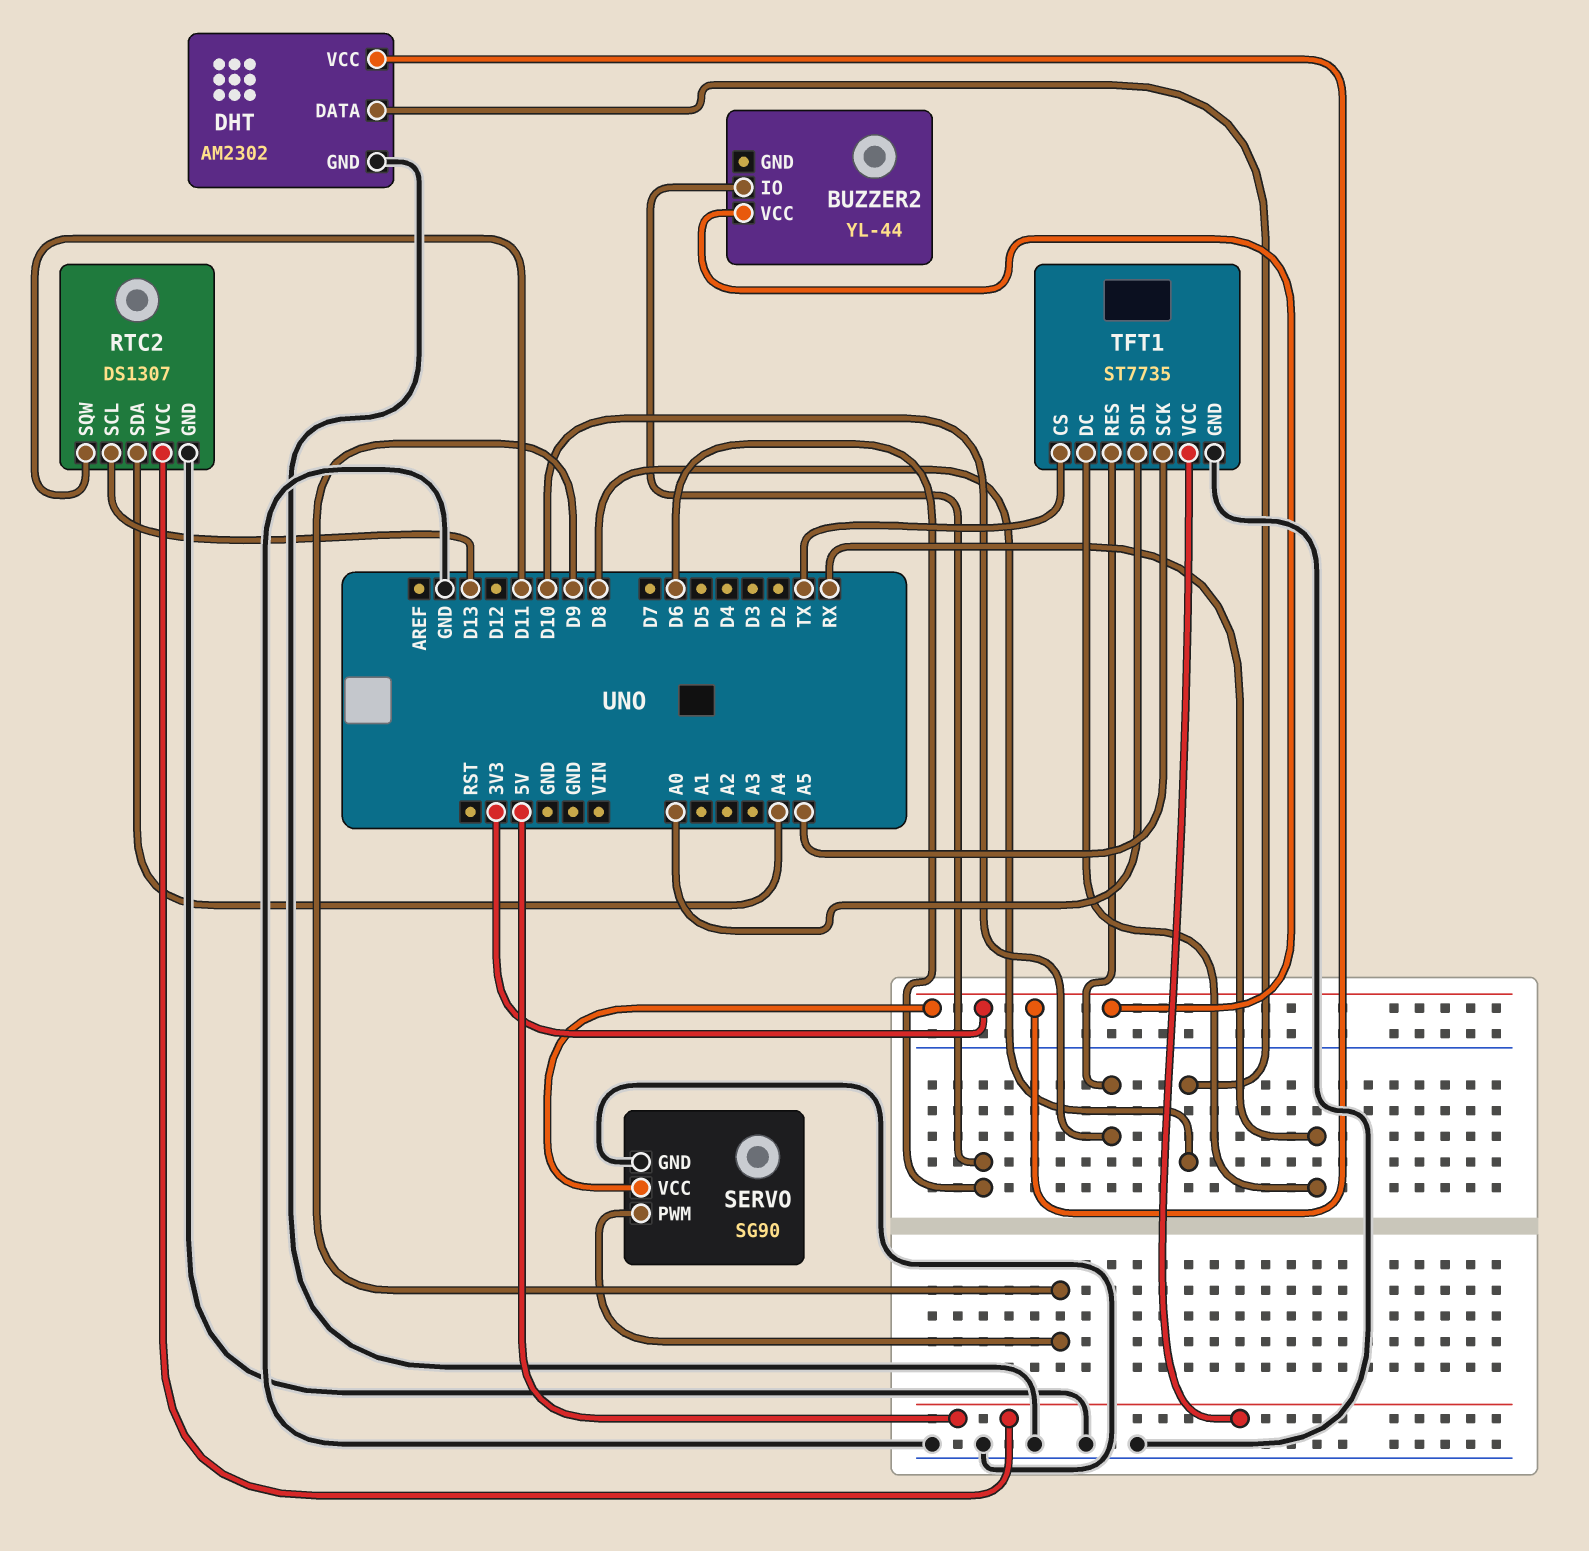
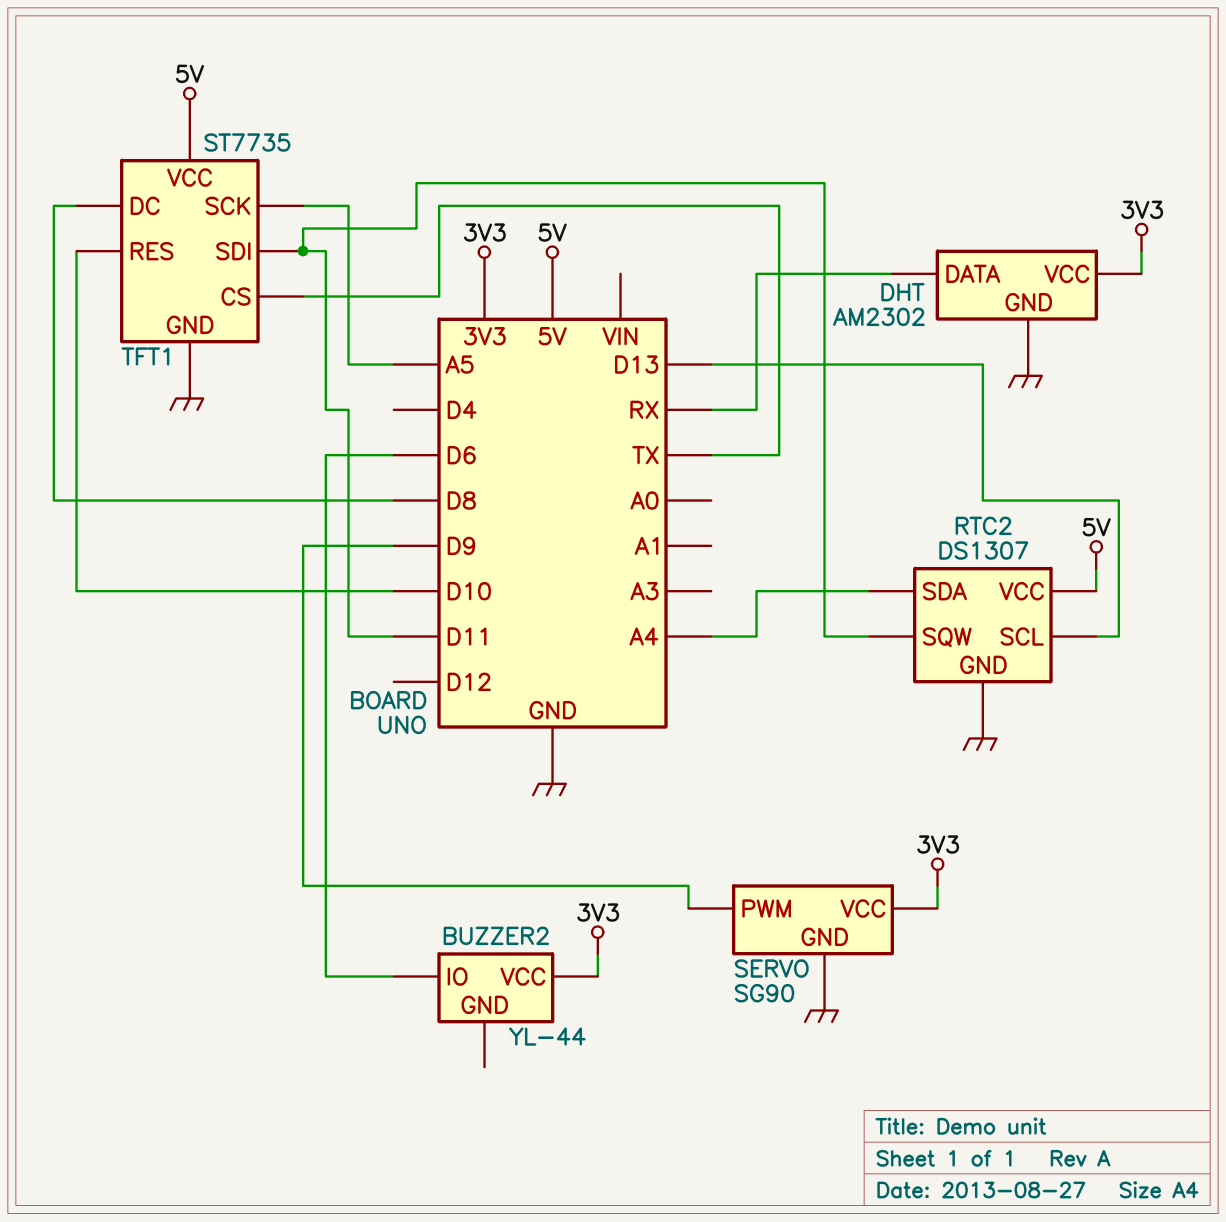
DHT pin DATA: D8 -> RX
TFT1 pin DC: RX -> D8
TFT1 pin SDI: A0 -> D11

